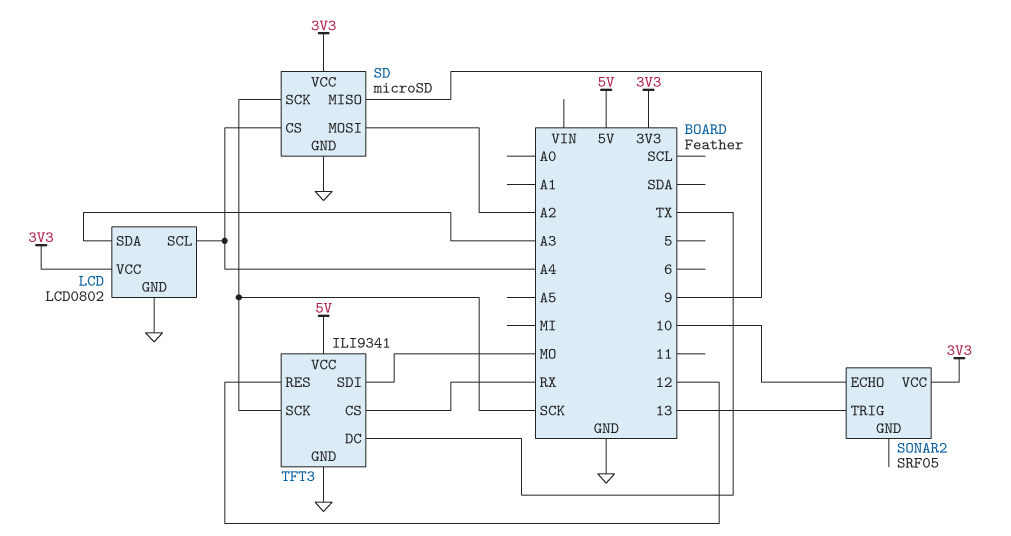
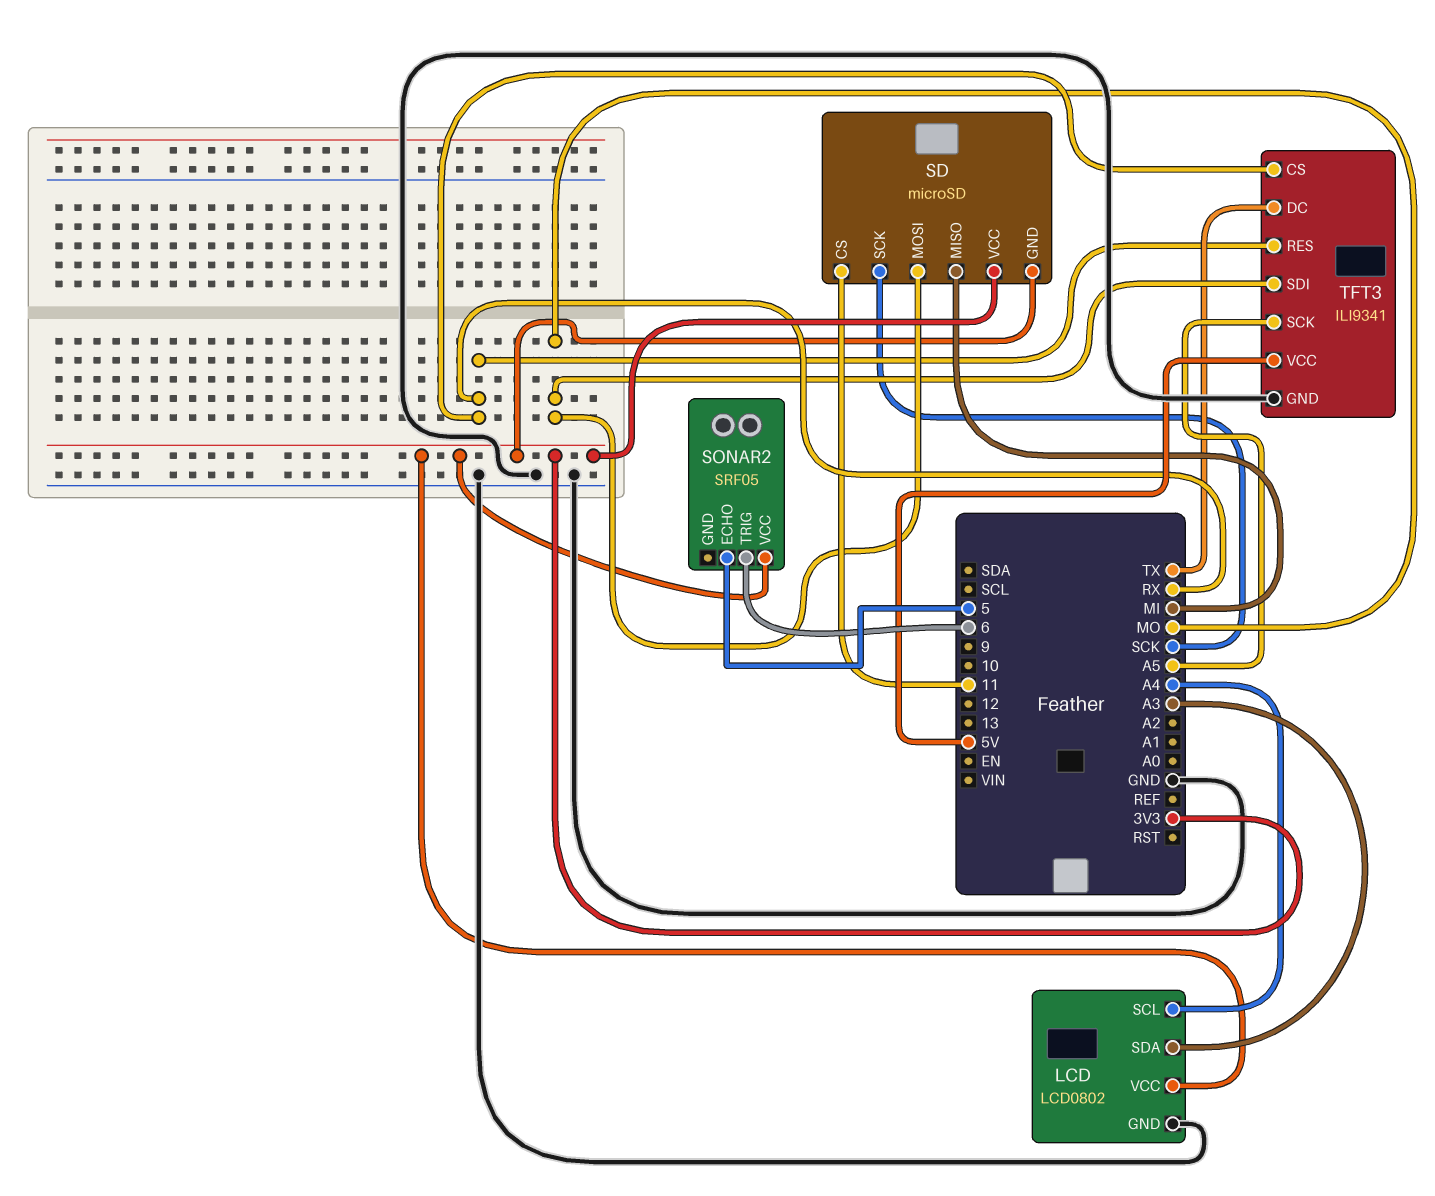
SD pin CS: A4 -> 11
SD pin GND: GND -> 3V3
SD pin MISO: 9 -> MI
SD pin MOSI: A2 -> MO
SONAR2 pin ECHO: 10 -> 5
SONAR2 pin TRIG: 13 -> 6
TFT3 pin RES: 12 -> RX
TFT3 pin SCK: SCK -> A5

